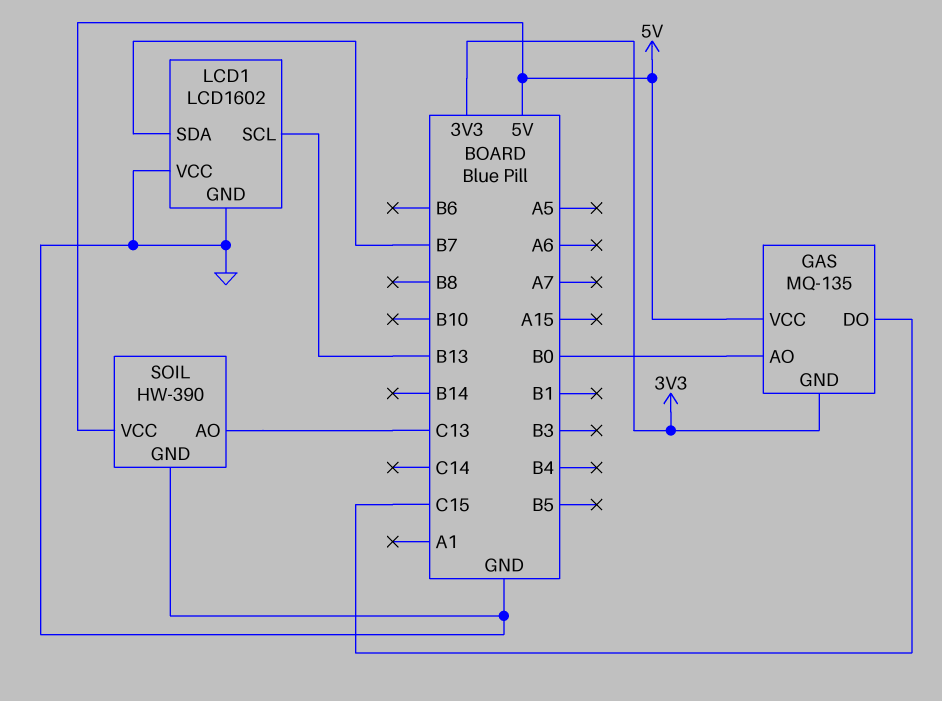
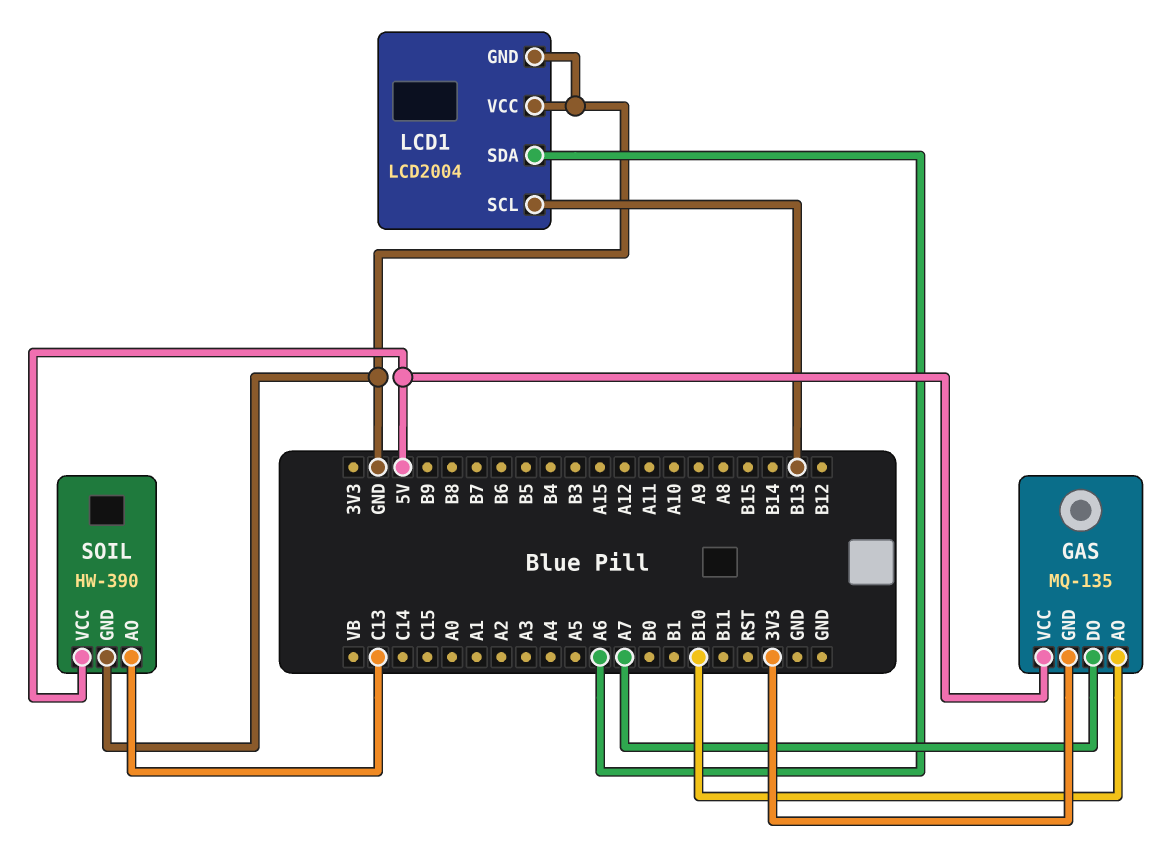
GAS pin AO: B0 -> B10
GAS pin DO: C15 -> A7
LCD1: LCD1602 -> LCD2004
LCD1 pin SDA: B7 -> A6

